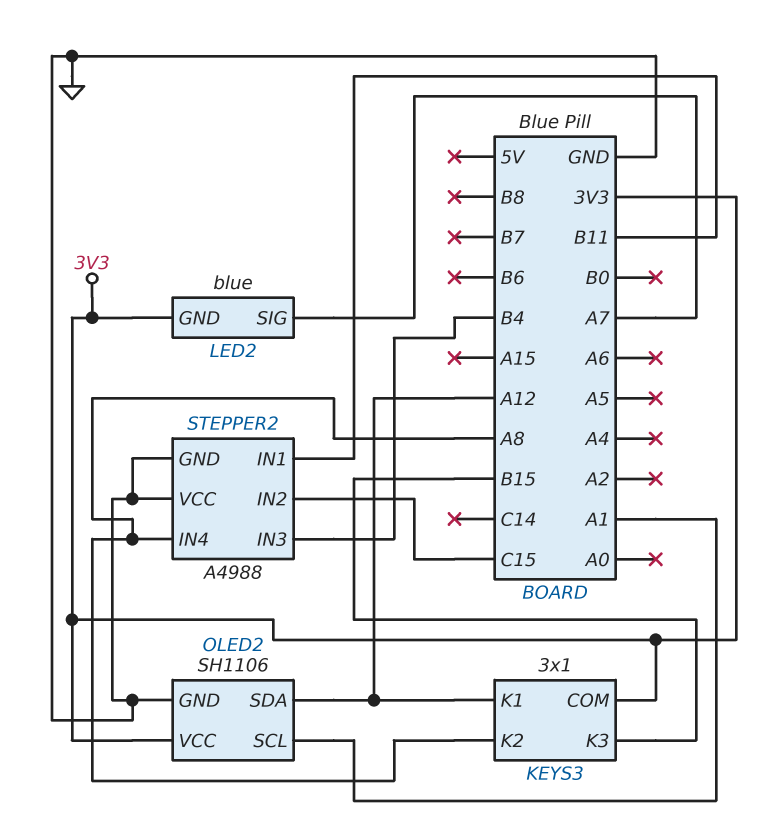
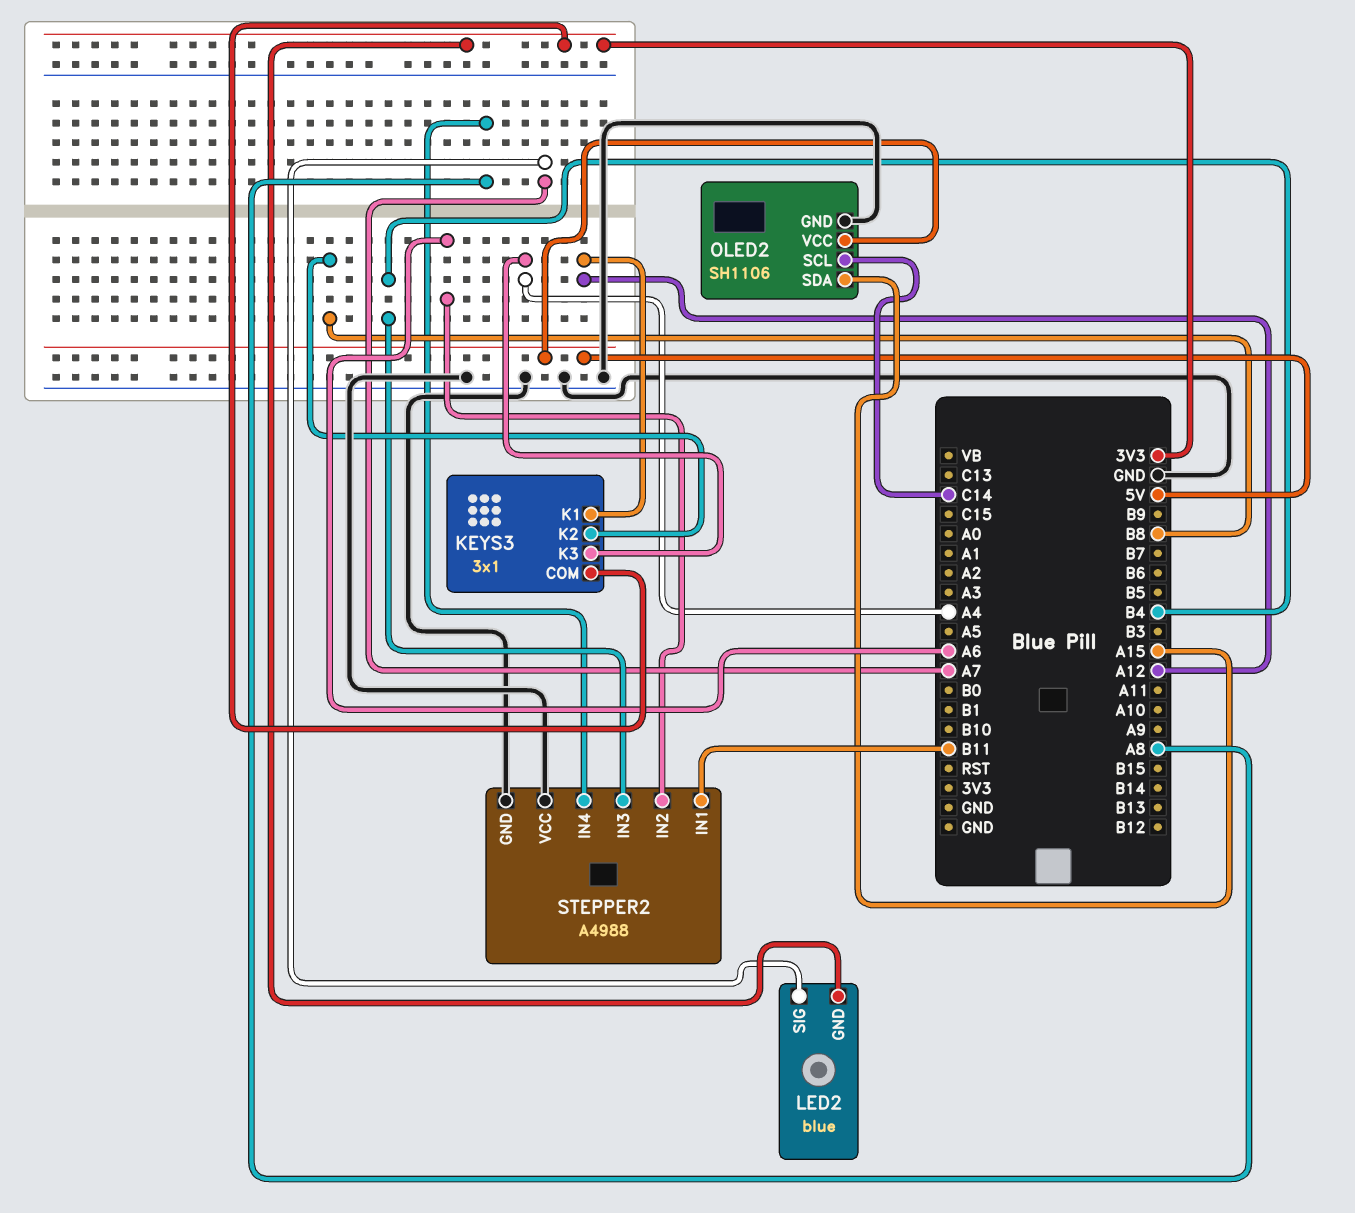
KEYS3 pin K2: A8 -> B8
KEYS3 pin K3: B15 -> A4
OLED2 pin SCL: A1 -> C14
OLED2 pin SDA: A12 -> A15
OLED2 pin VCC: 3V3 -> 5V
STEPPER2 pin IN2: C15 -> A6

